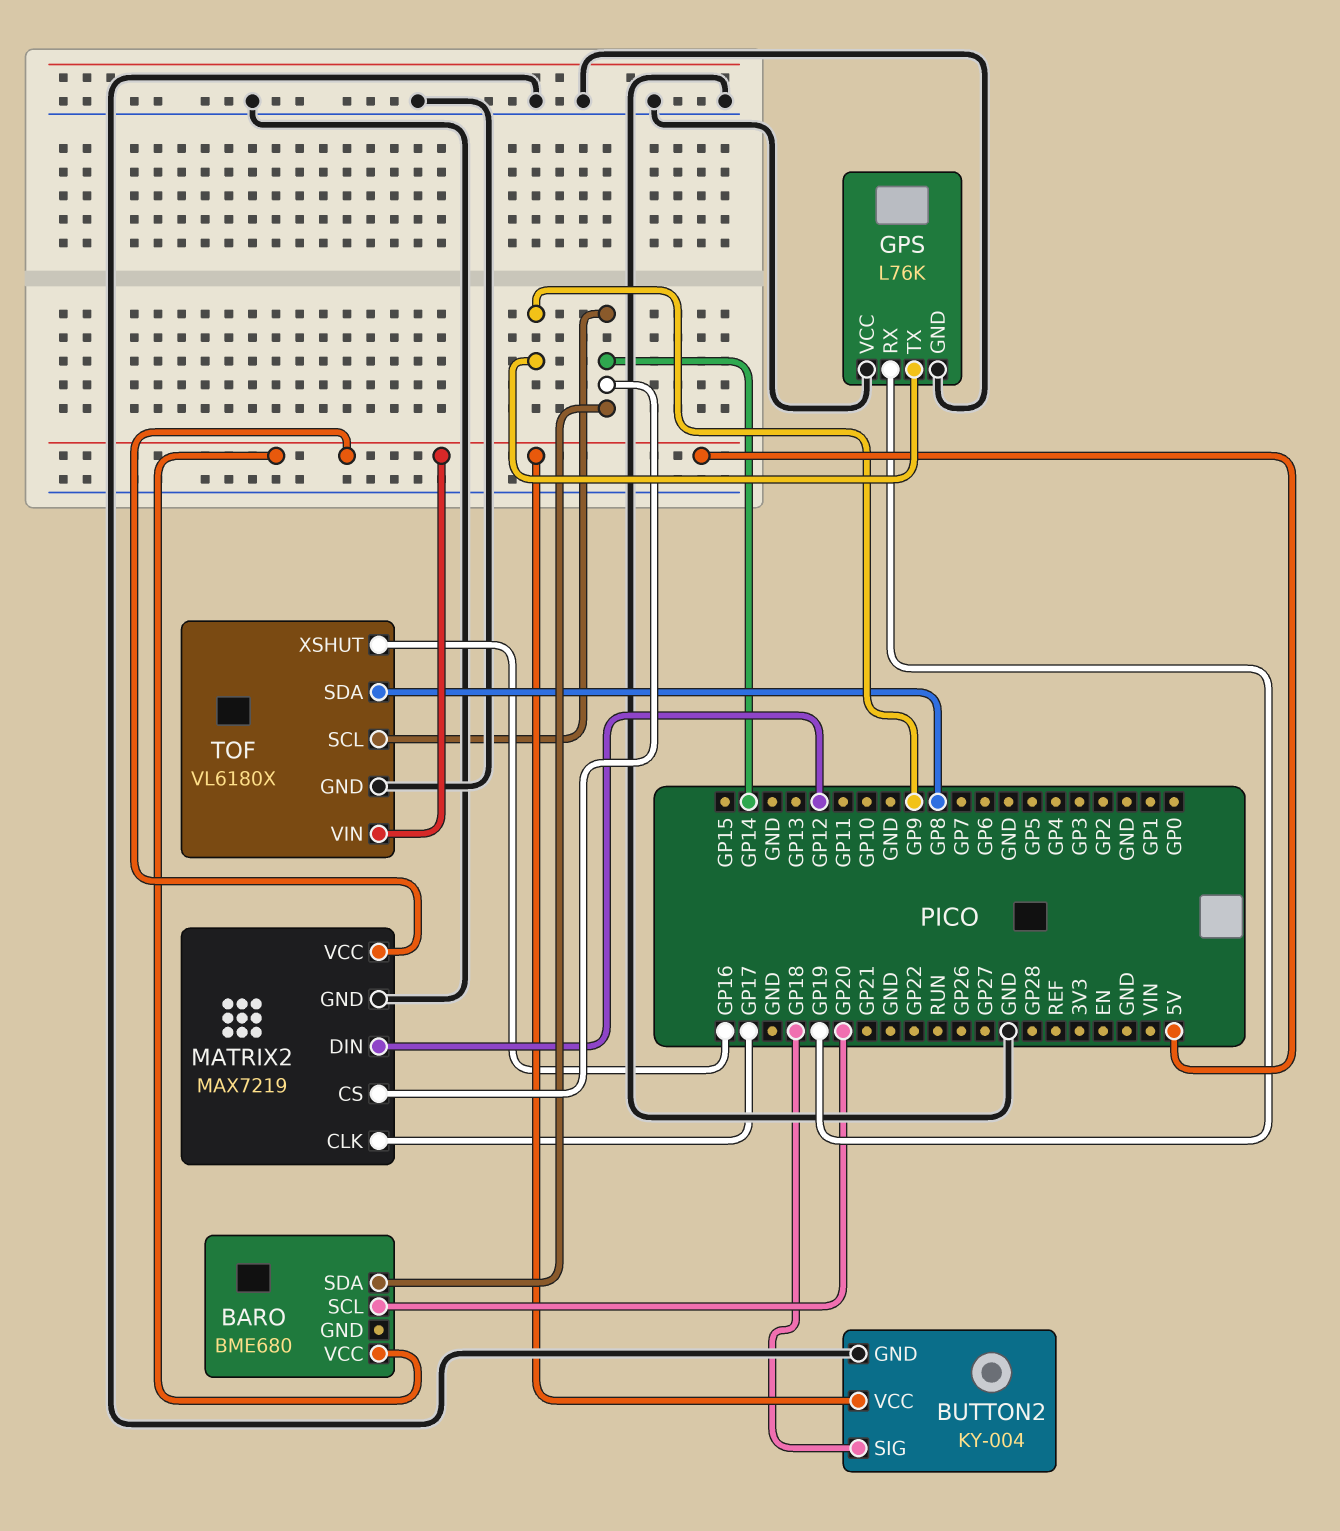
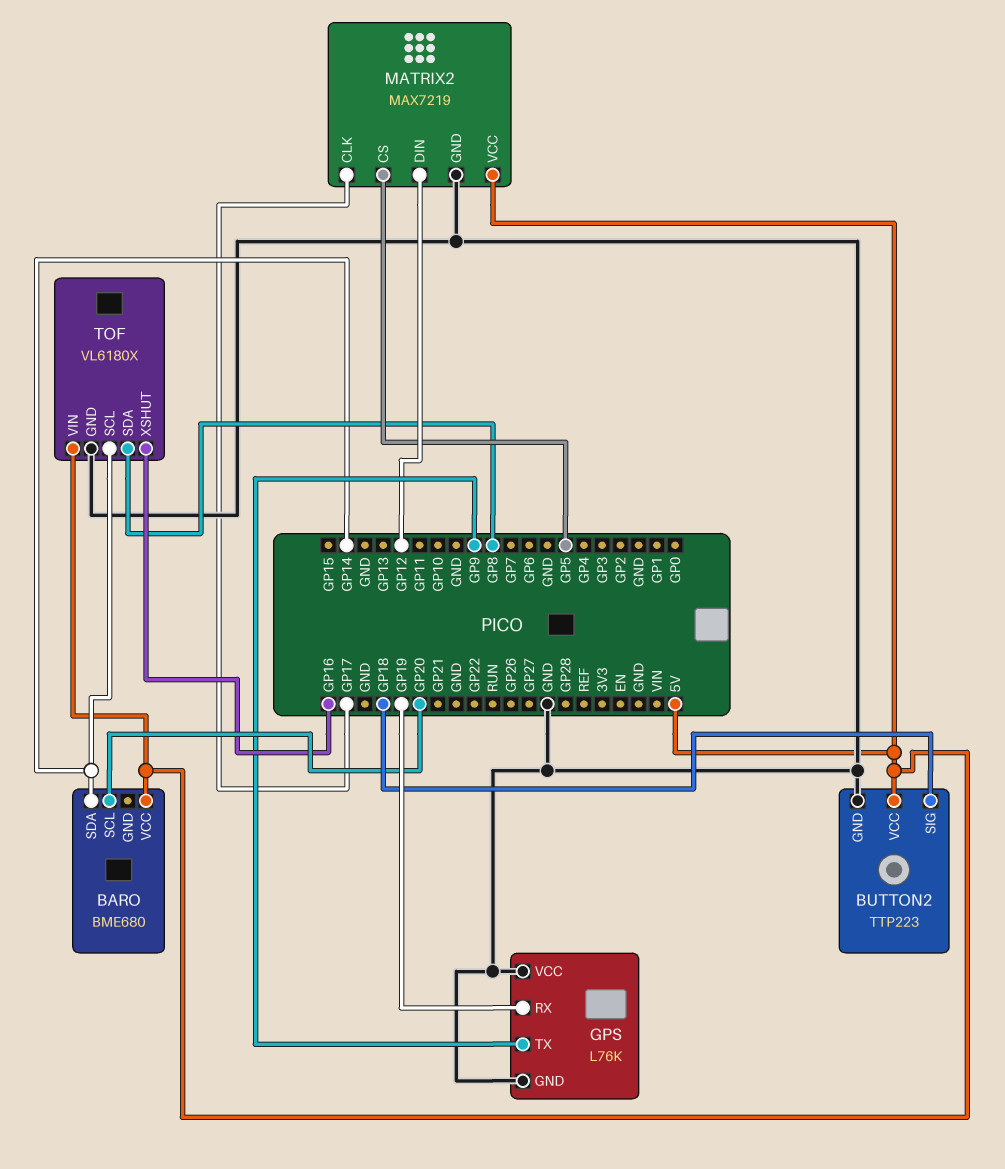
BUTTON2: KY-004 -> TTP223
MATRIX2 pin CS: GP14 -> GP5

